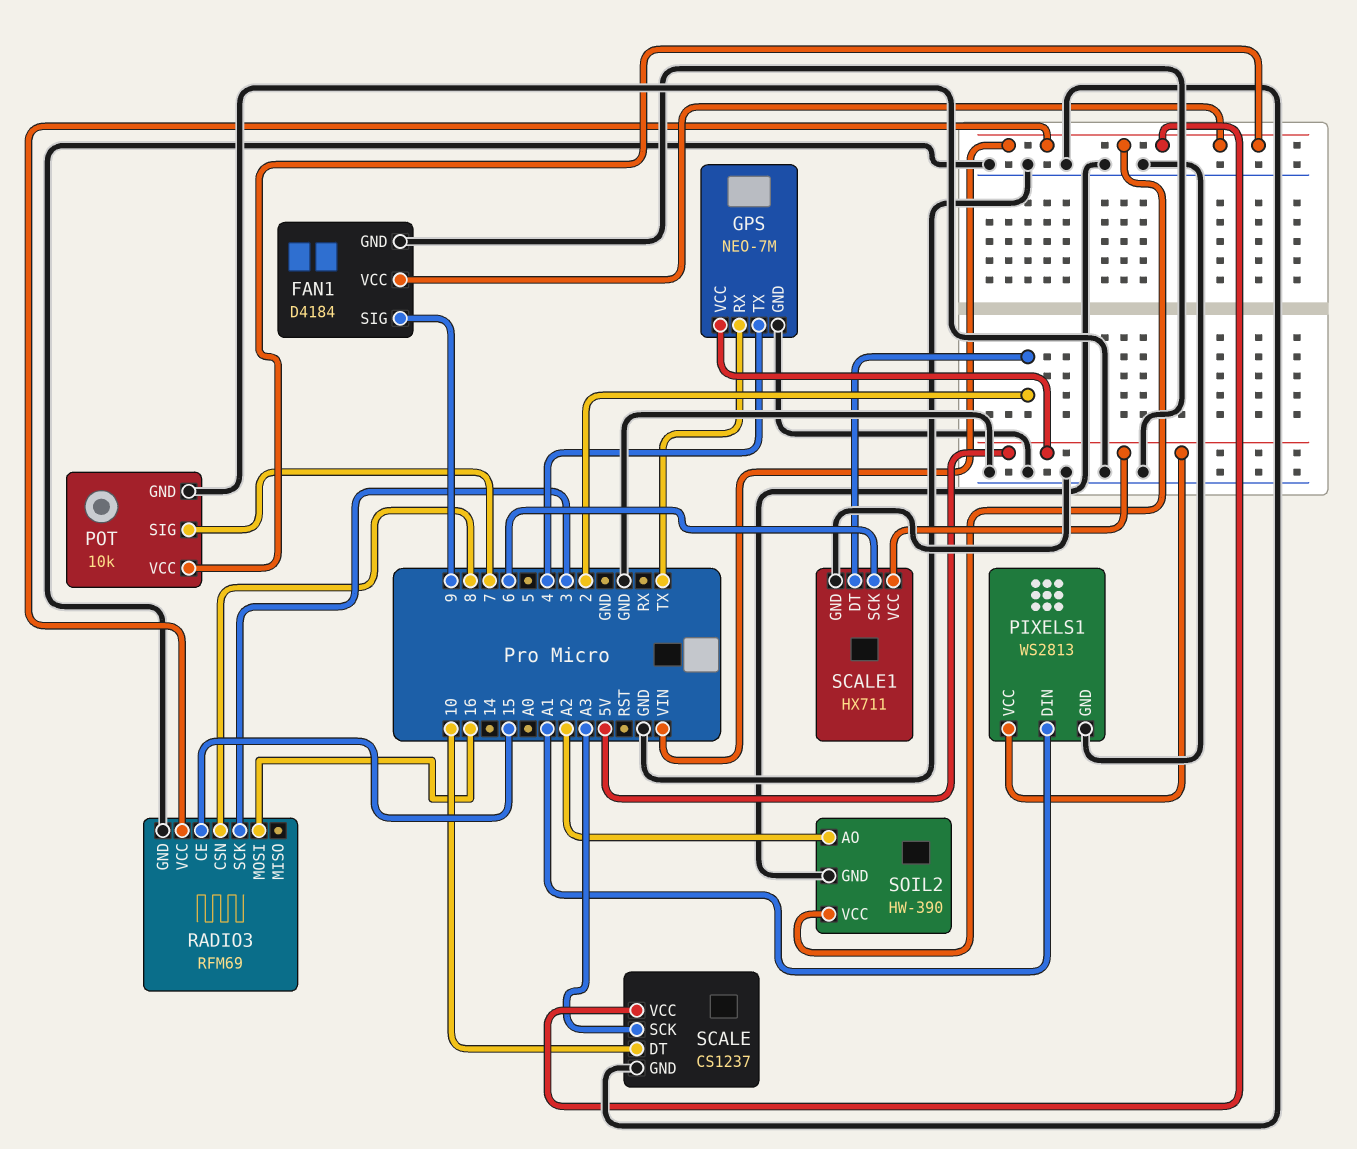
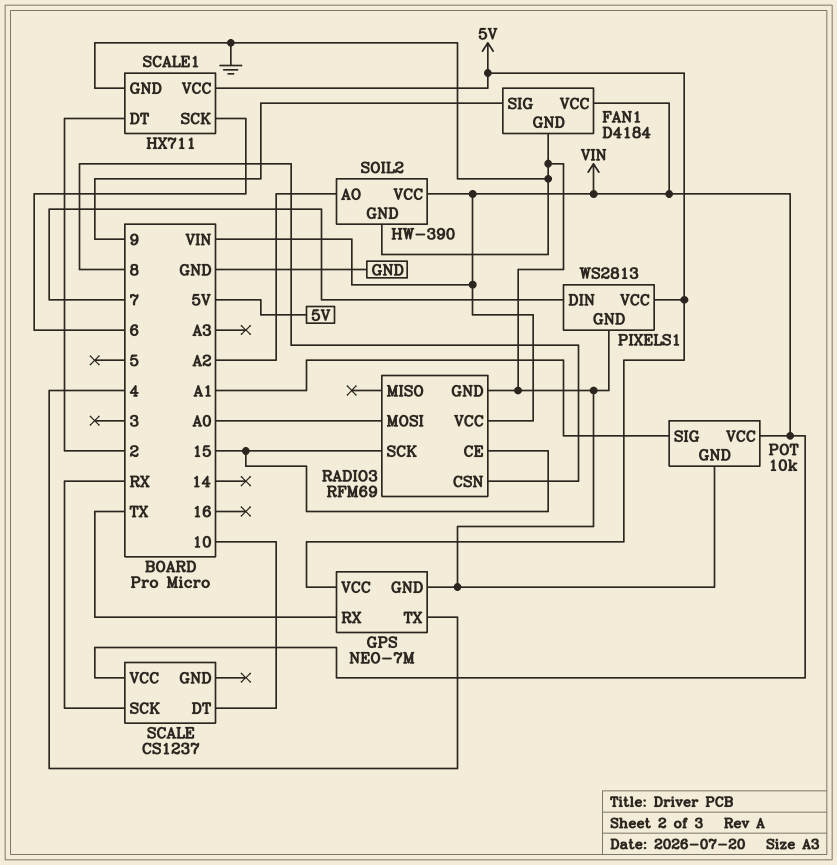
PIXELS1 pin DIN: A1 -> 7
POT pin SIG: 7 -> A1
RADIO3 pin MOSI: 16 -> A0
RADIO3 pin SCK: 3 -> 15
SCALE pin GND: GND -> none
SCALE pin SCK: A3 -> RX

